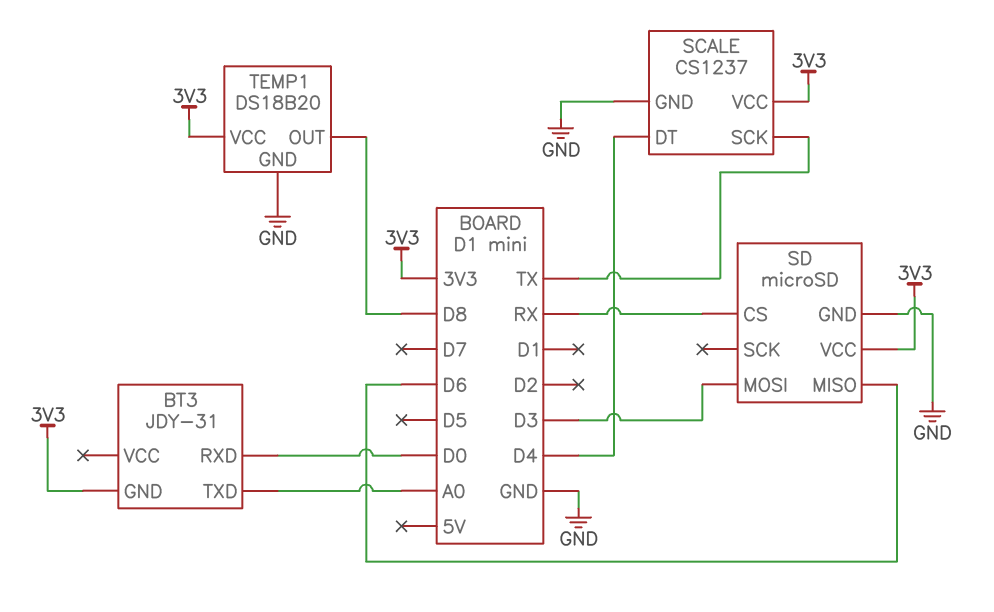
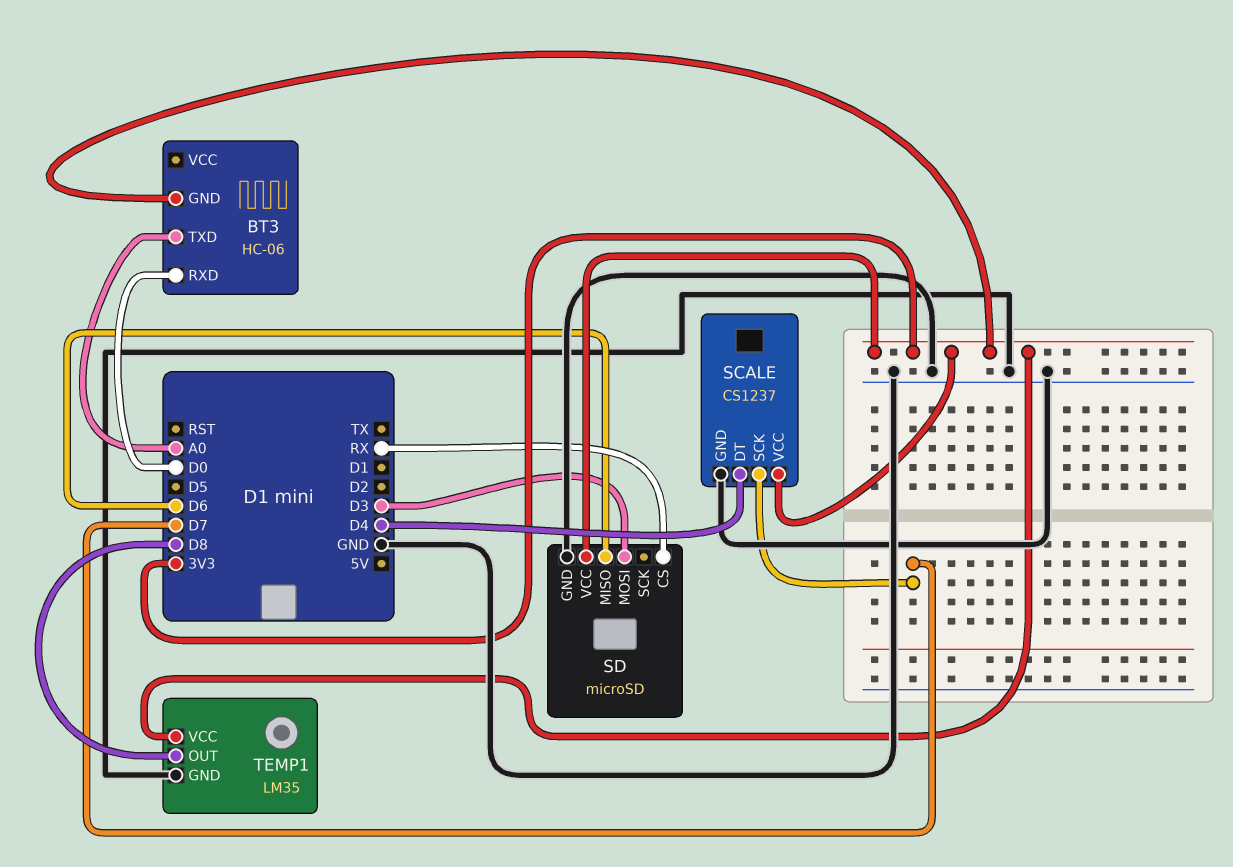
BT3: JDY-31 -> HC-06
SCALE pin SCK: TX -> D7
TEMP1: DS18B20 -> LM35

